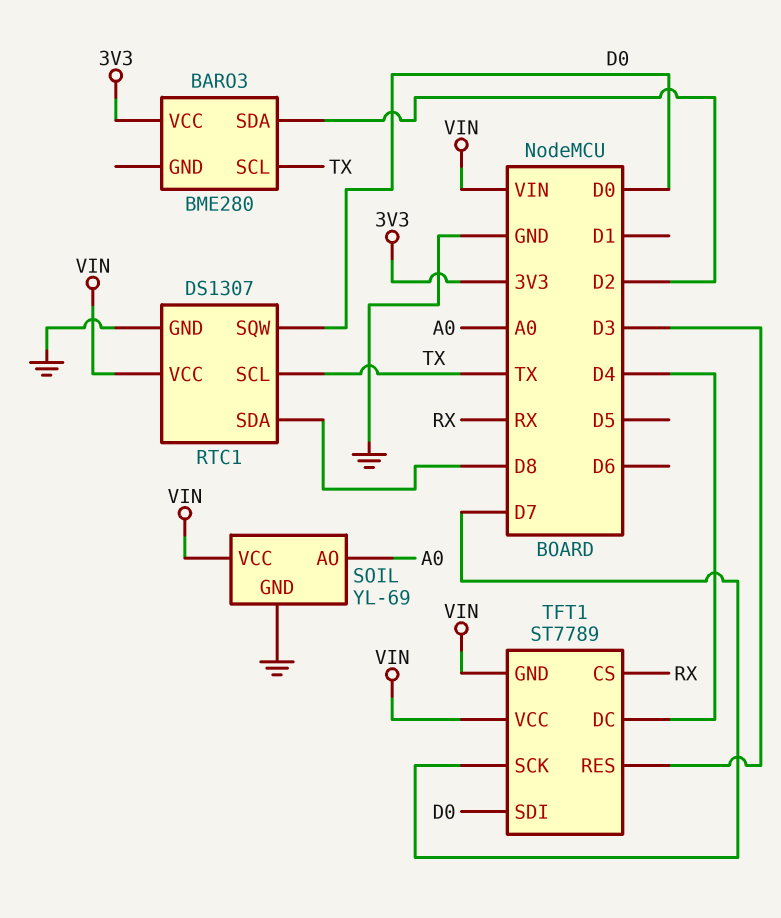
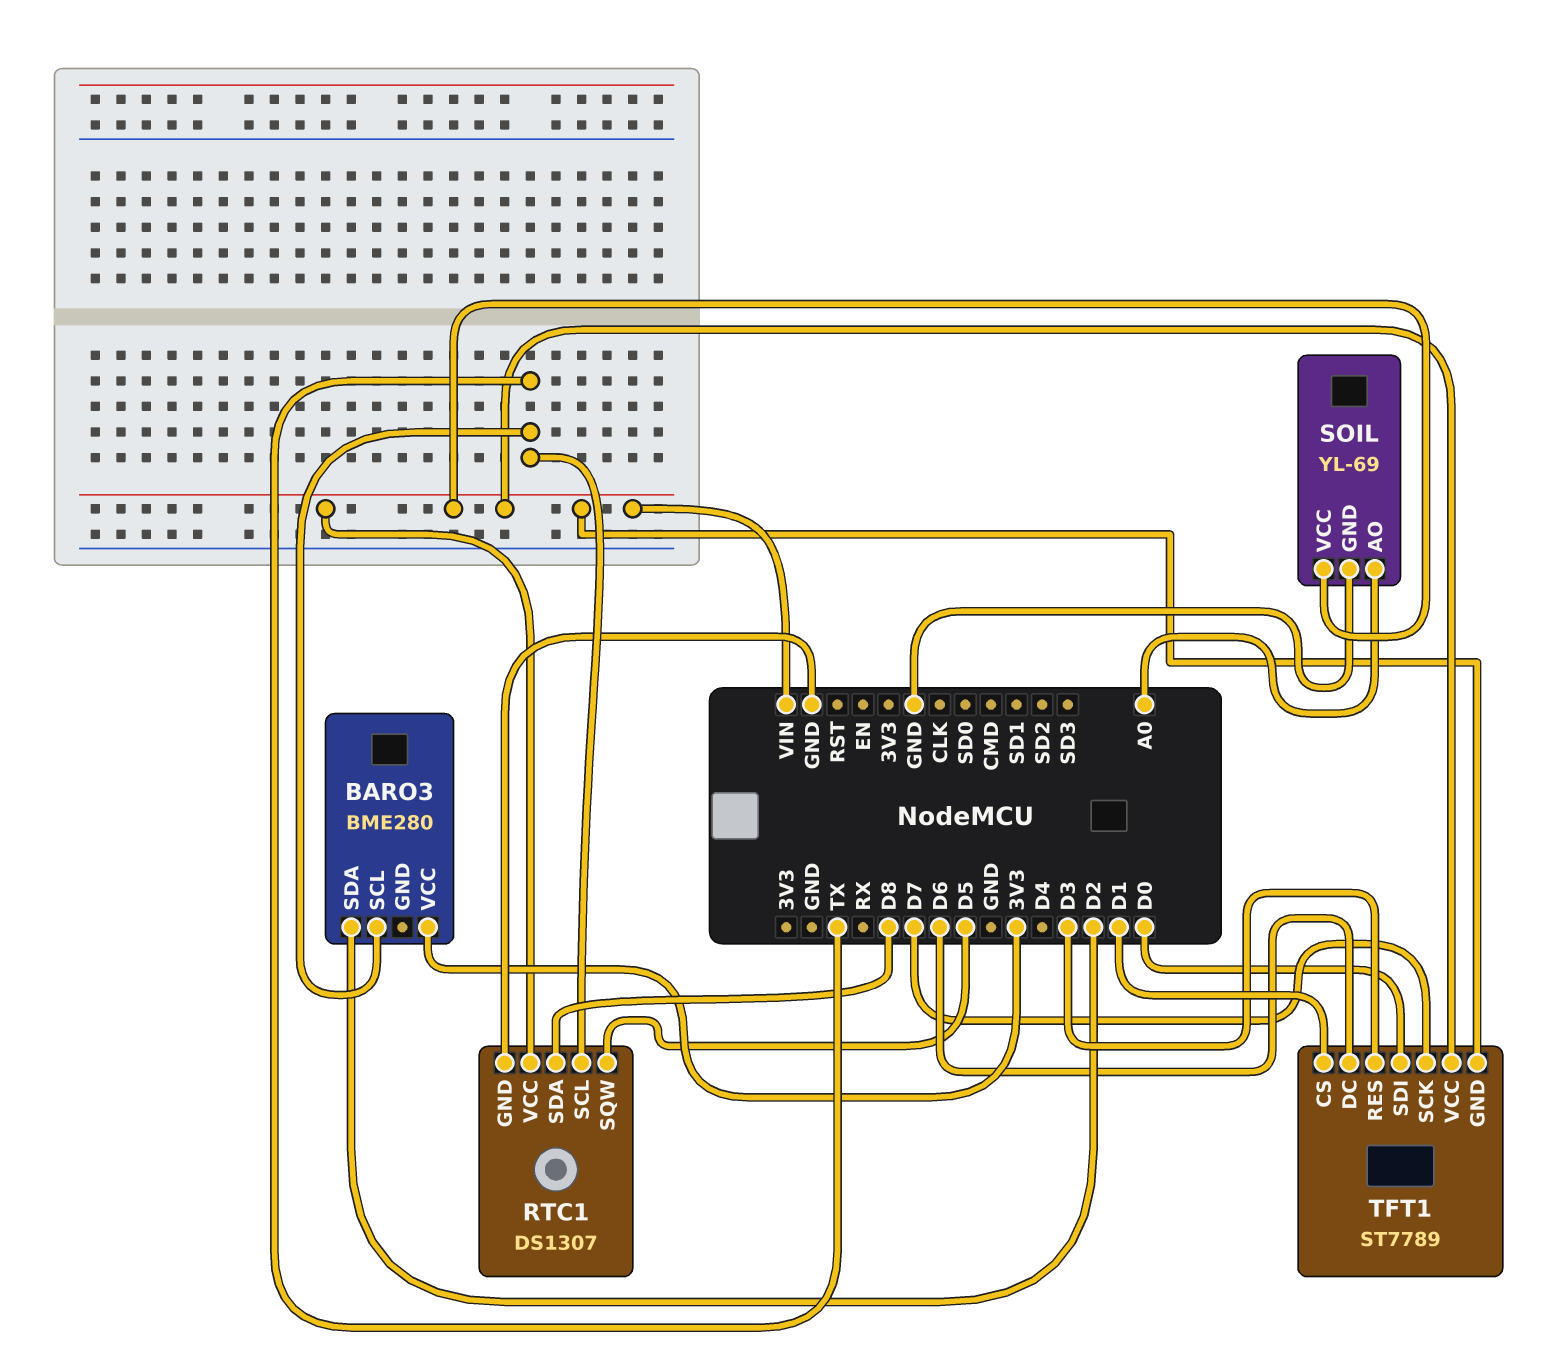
RTC1 pin SQW: D0 -> D5
TFT1 pin CS: RX -> D1
TFT1 pin DC: D4 -> D6

